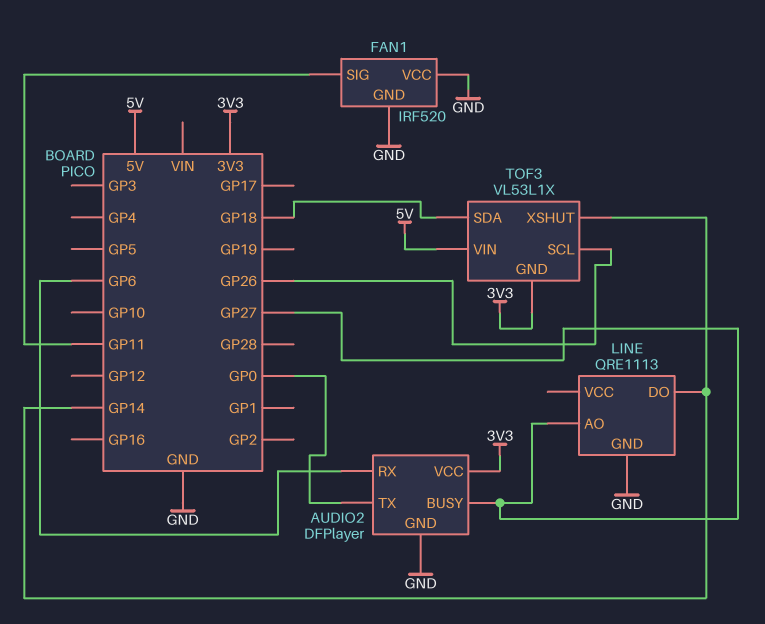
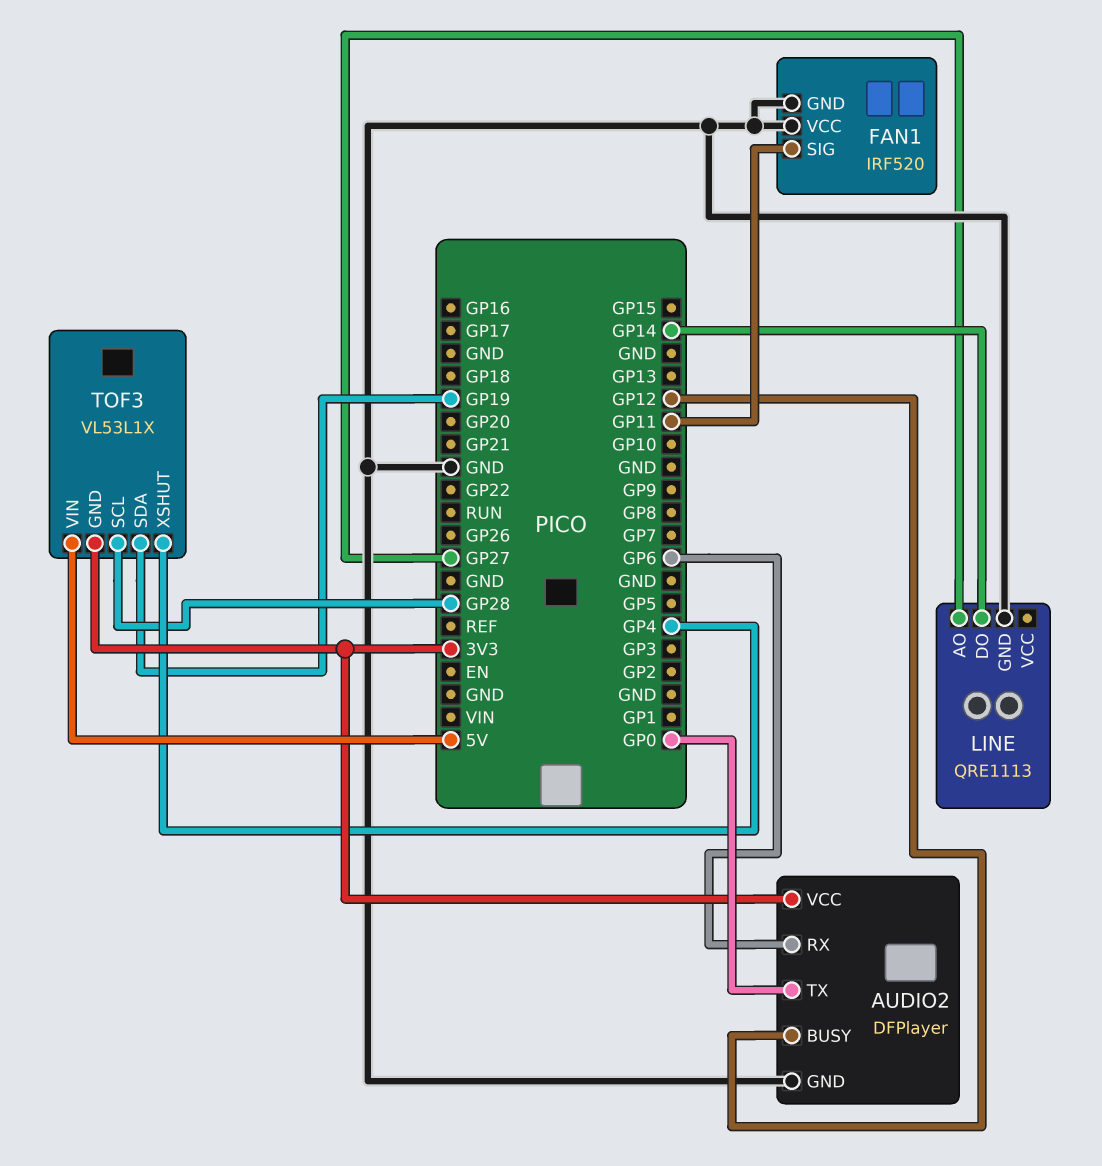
AUDIO2 pin BUSY: GP27 -> GP12
TOF3 pin SCL: GP26 -> GP28
TOF3 pin SDA: GP18 -> GP19
TOF3 pin XSHUT: GP14 -> GP4

